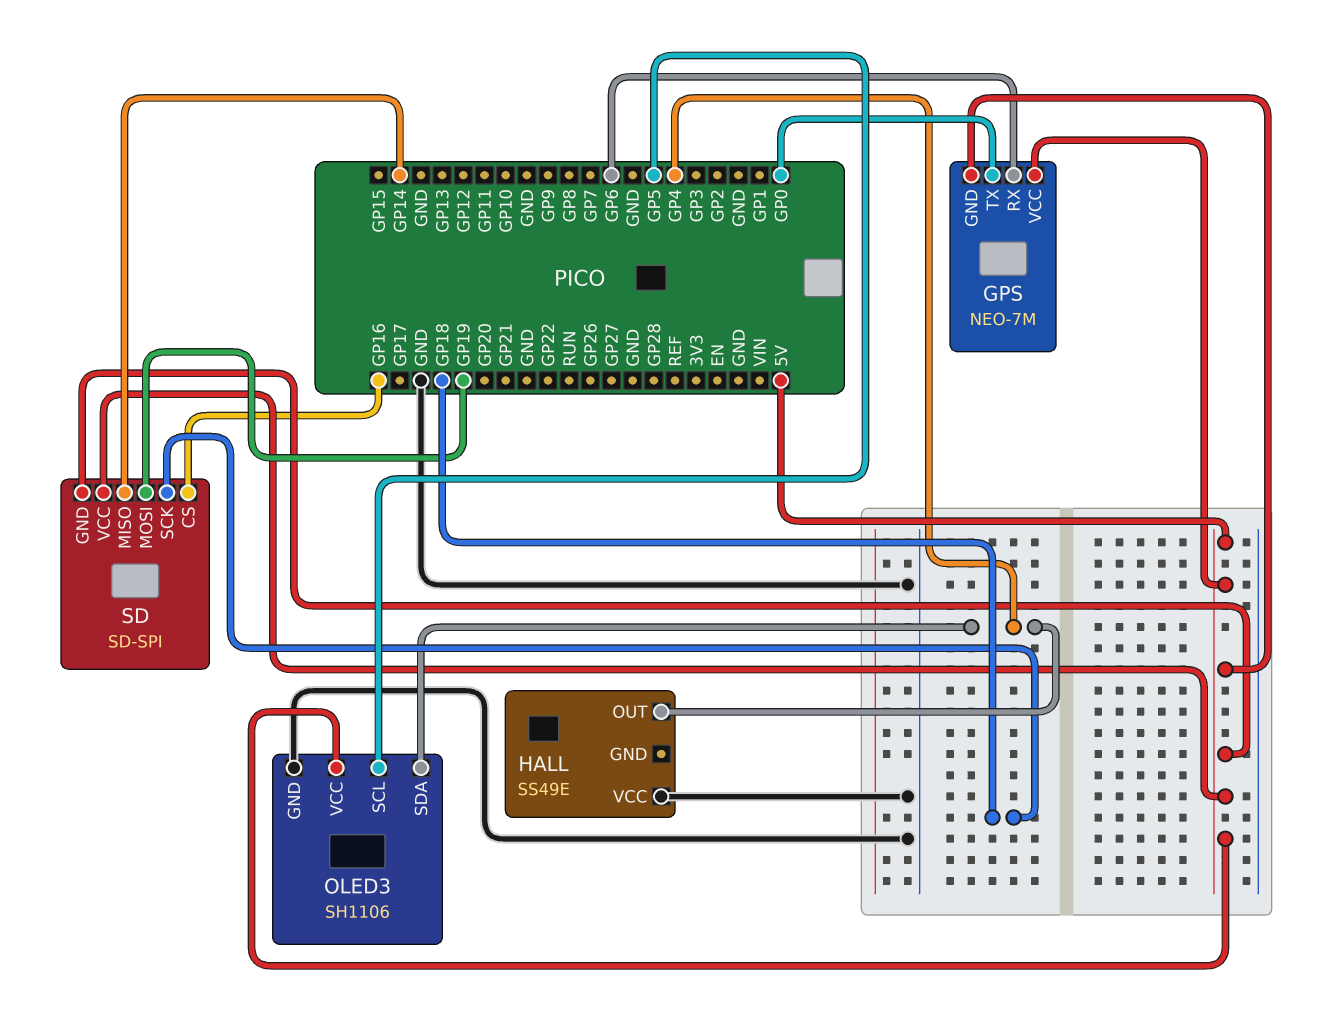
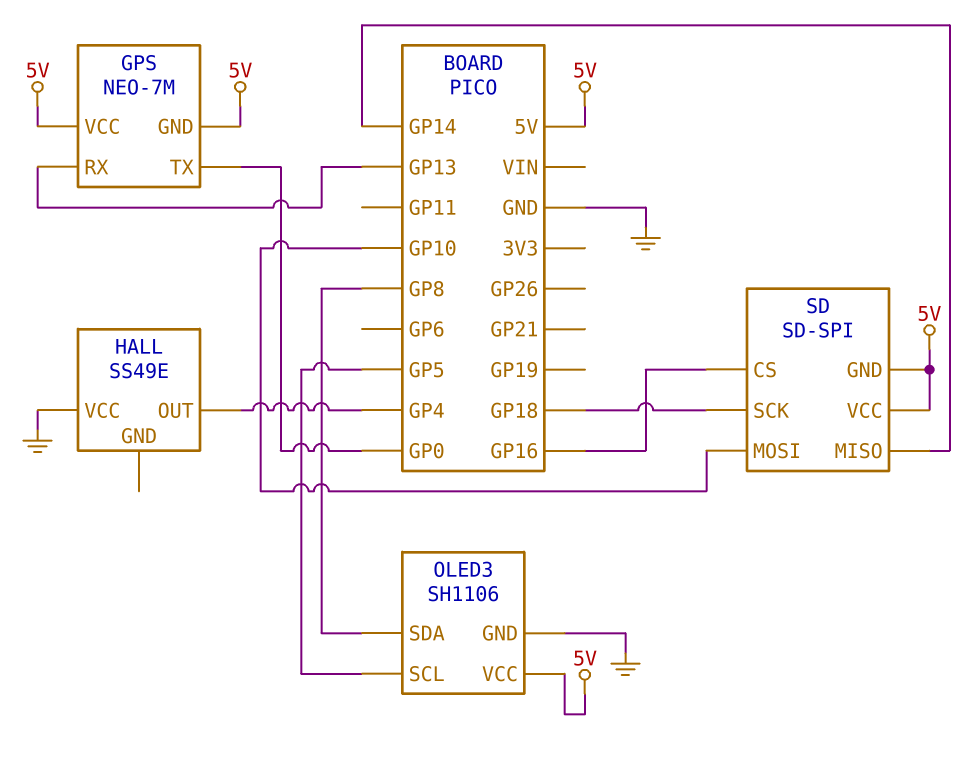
GPS pin RX: GP6 -> GP13
OLED3 pin SDA: GP4 -> GP8
SD pin MOSI: GP19 -> GP10

